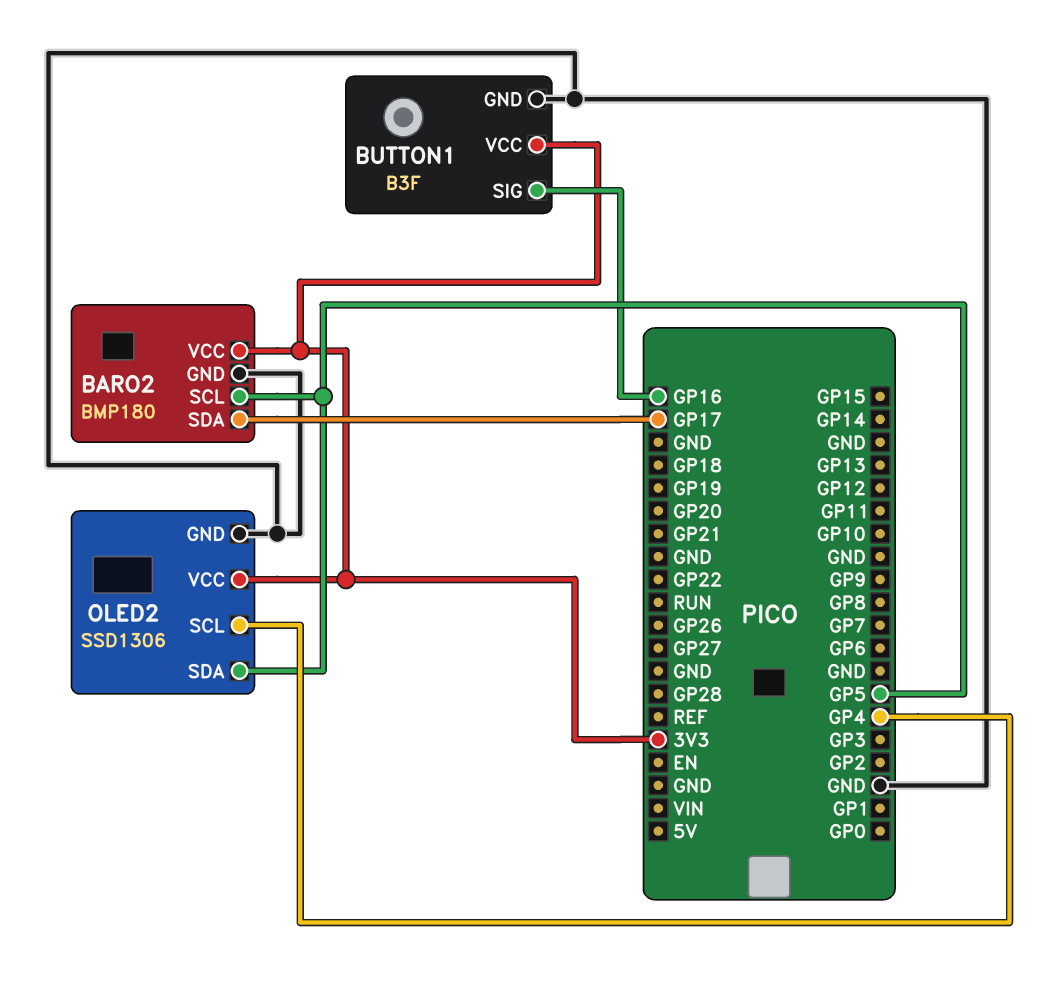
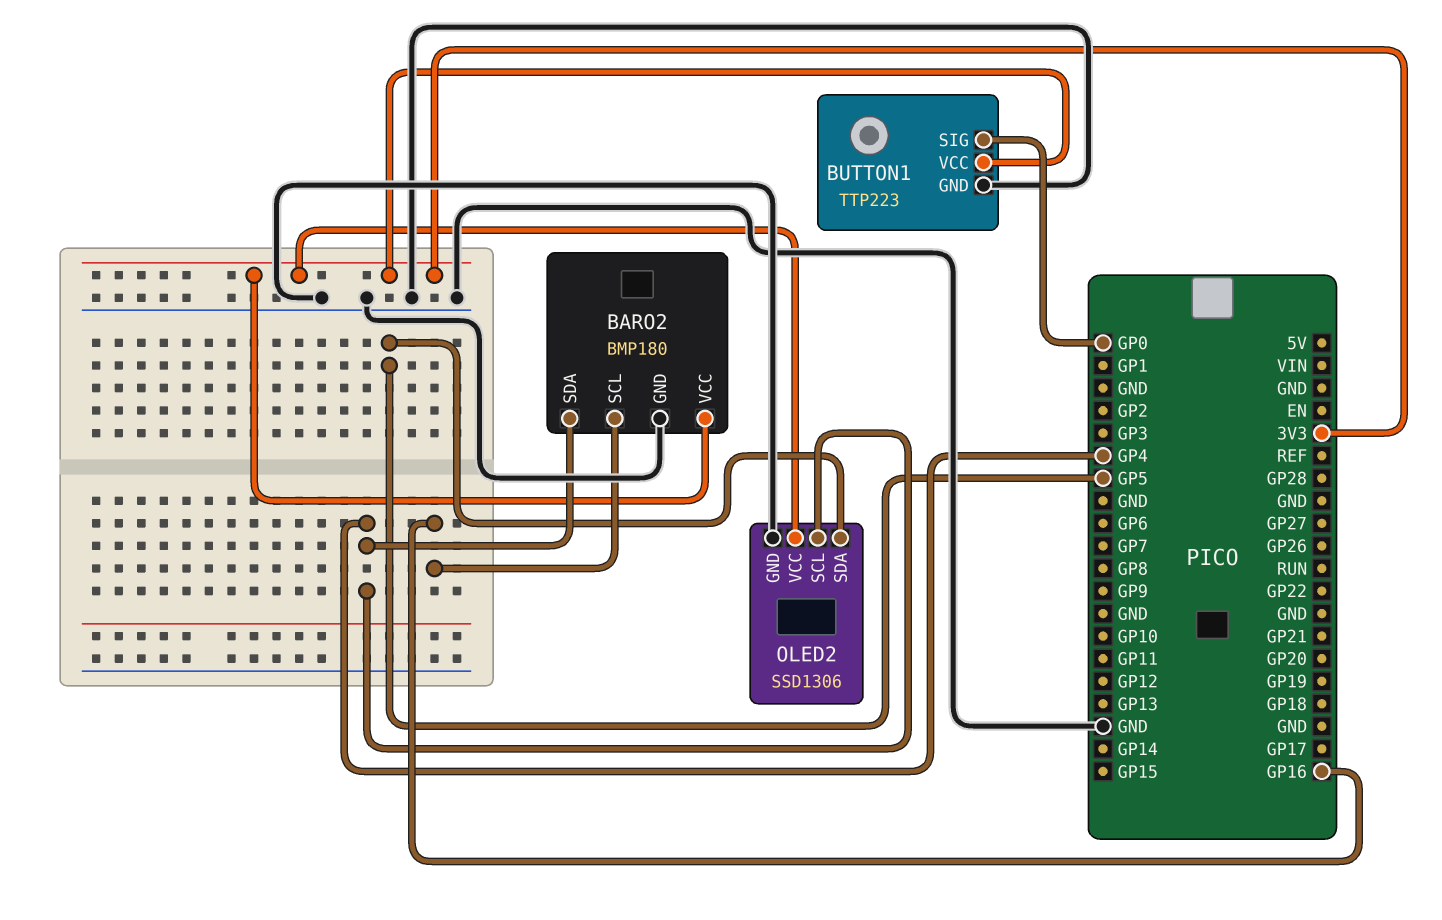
BARO2 pin SCL: GP5 -> GP16
BARO2 pin SDA: GP17 -> GP4
BUTTON1: B3F -> TTP223
BUTTON1 pin SIG: GP16 -> GP0

